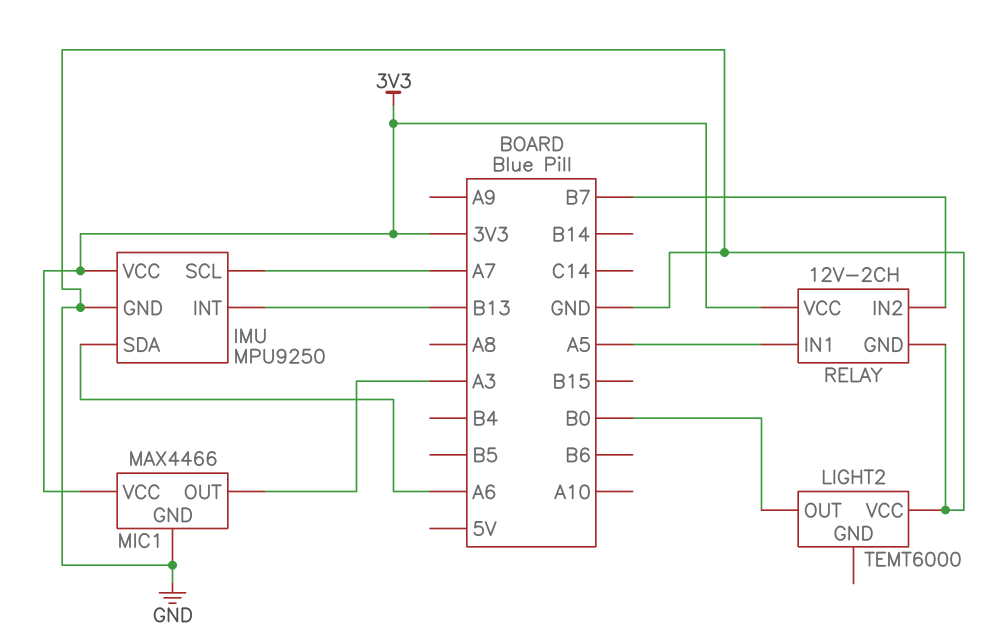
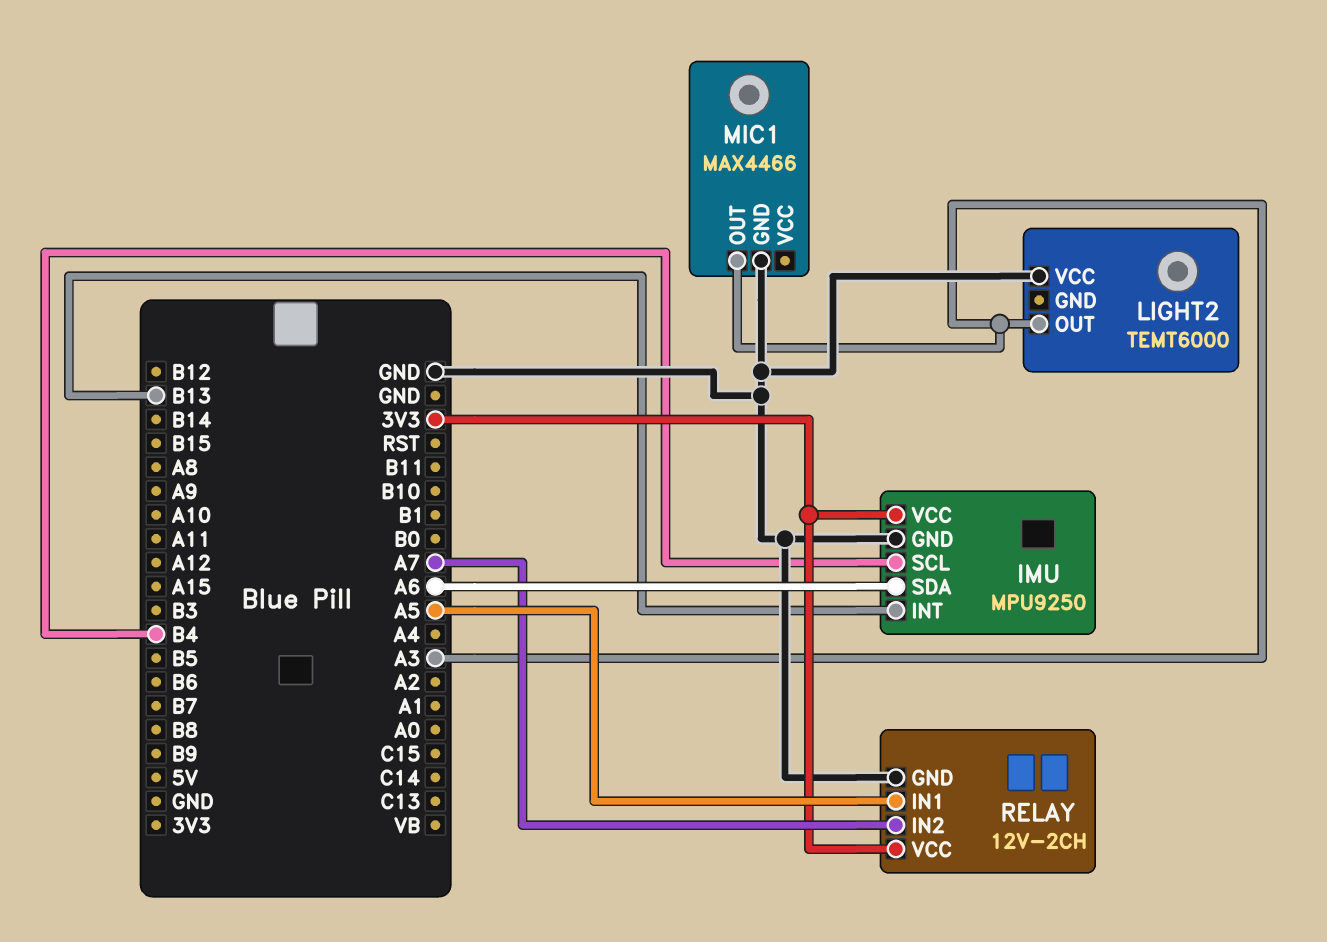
IMU pin SCL: A7 -> B4
LIGHT2 pin OUT: B0 -> A3
MIC1 pin VCC: 3V3 -> none
RELAY pin IN2: B7 -> A7

